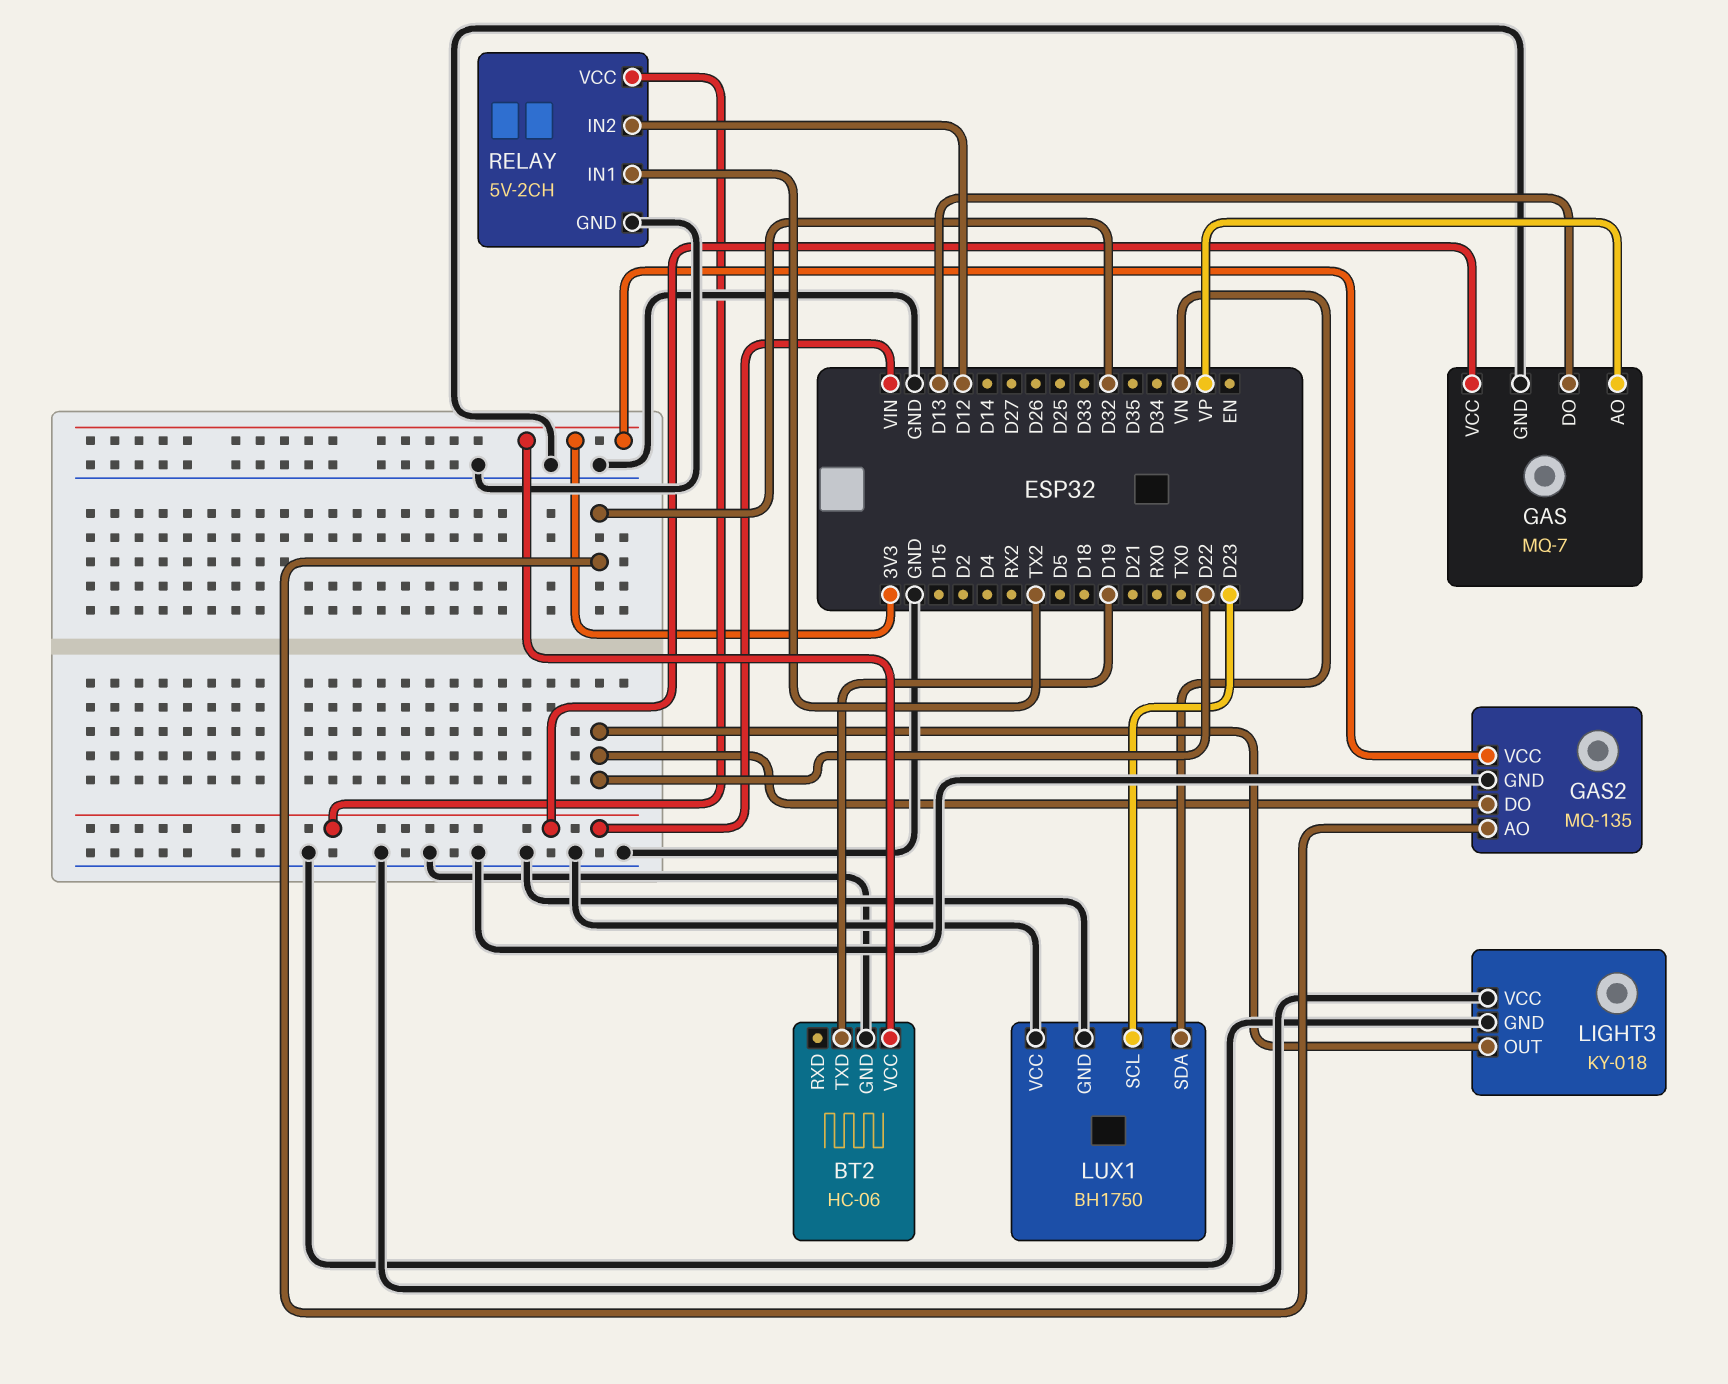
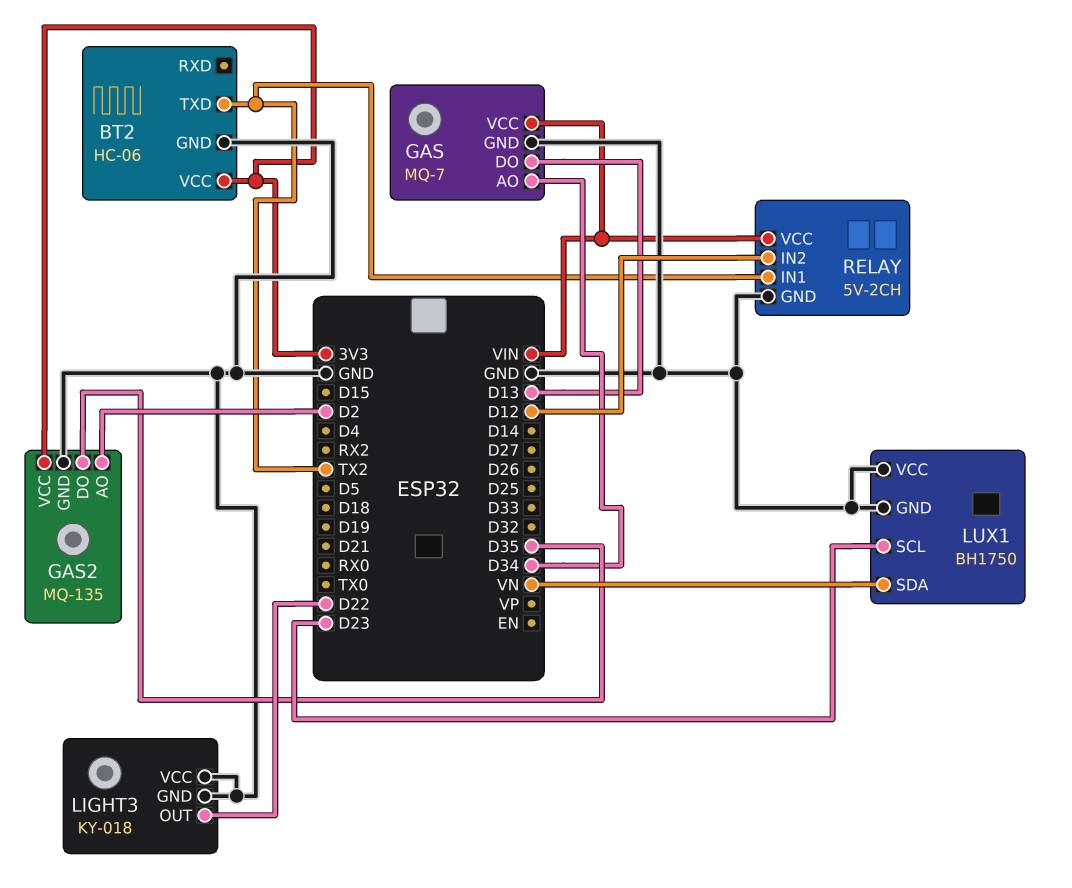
BT2 pin TXD: D19 -> TX2
GAS pin AO: VP -> D34
GAS2 pin AO: D32 -> D2
GAS2 pin DO: D22 -> D35

